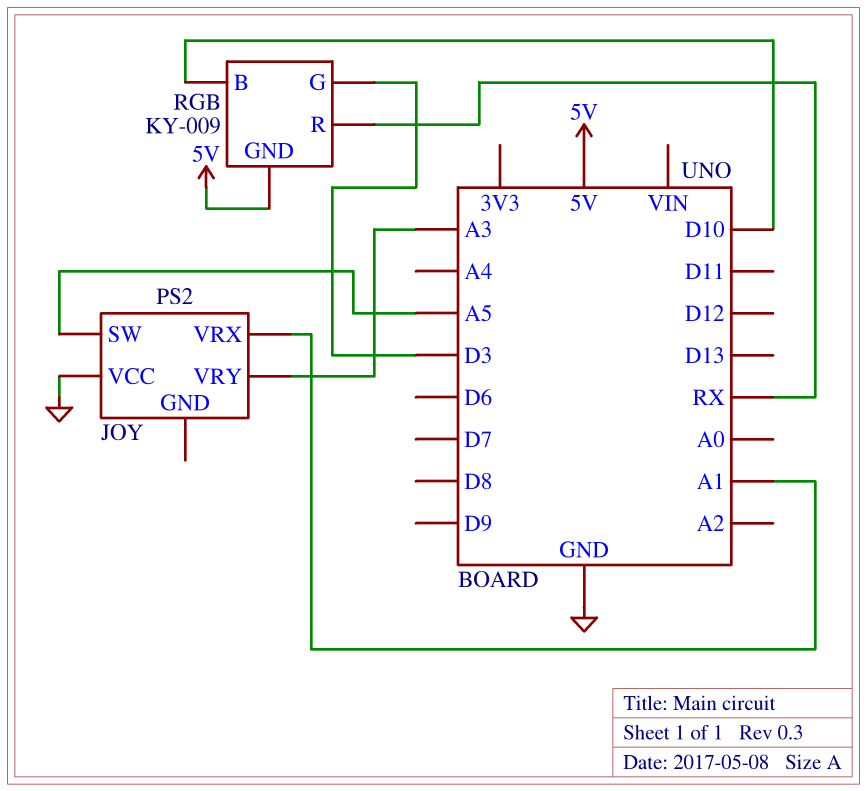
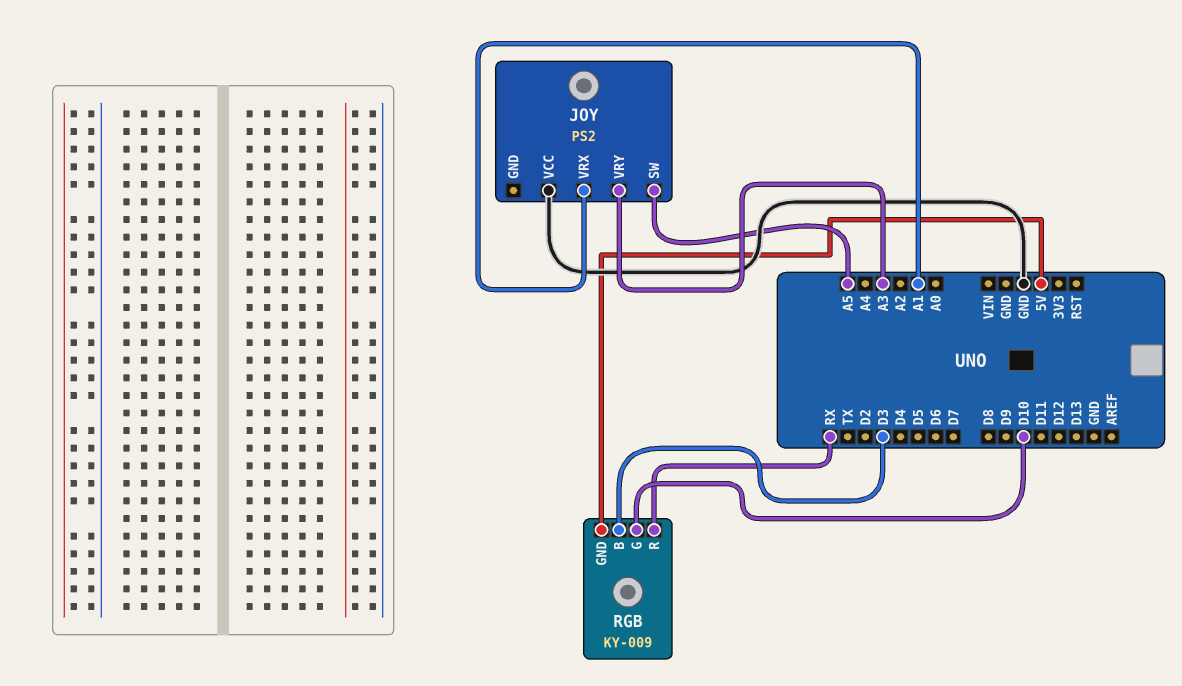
RGB pin B: D10 -> D3
RGB pin G: D3 -> D10

